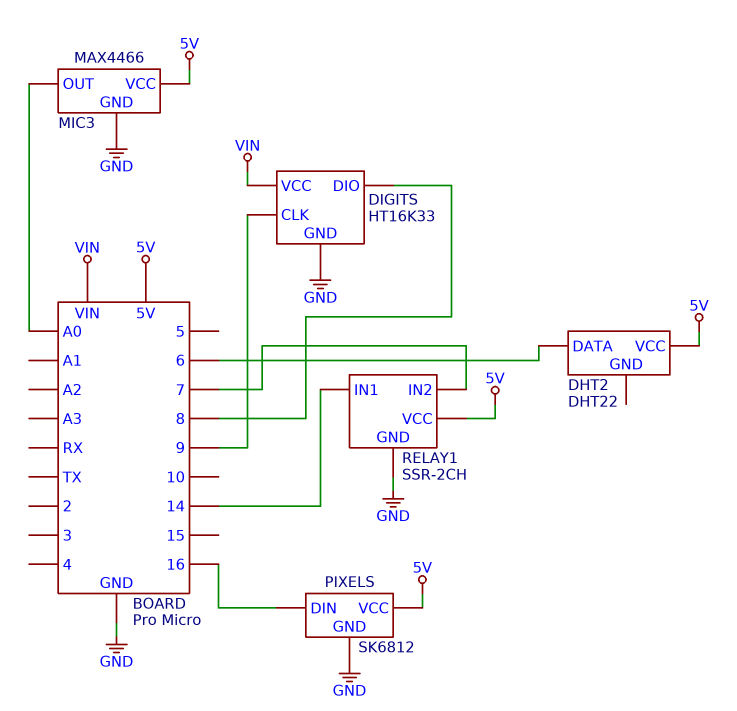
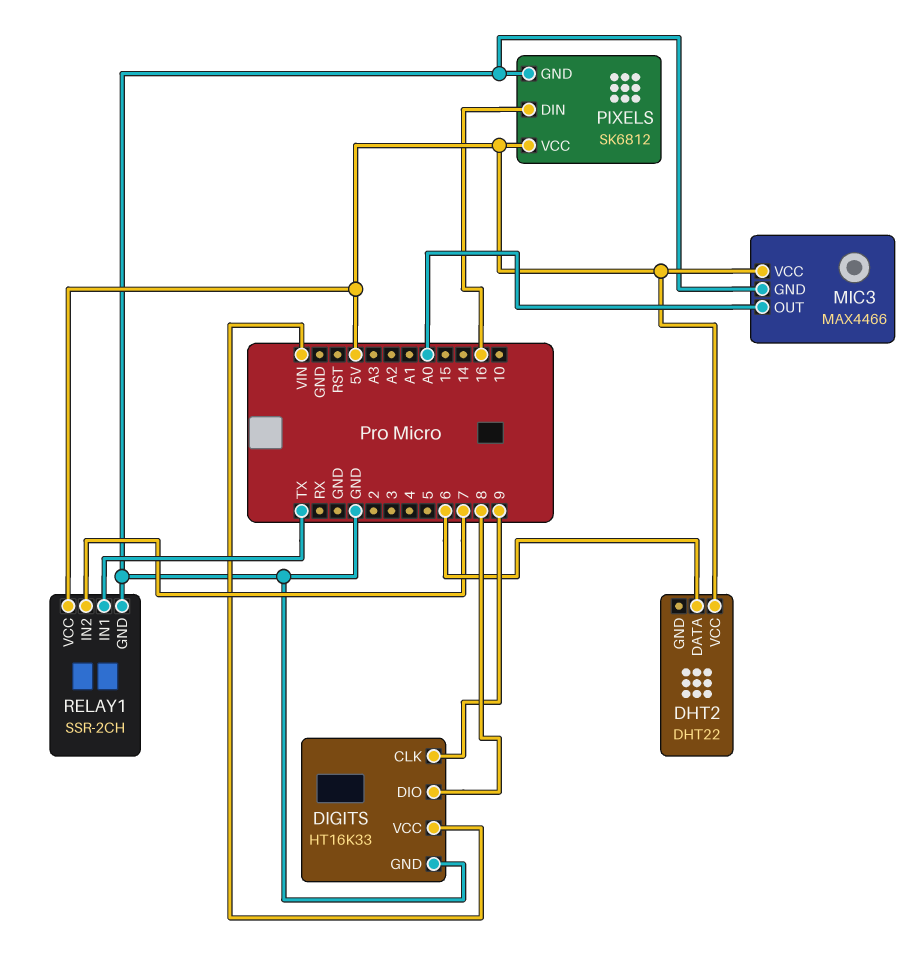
RELAY1 pin IN1: 14 -> TX

